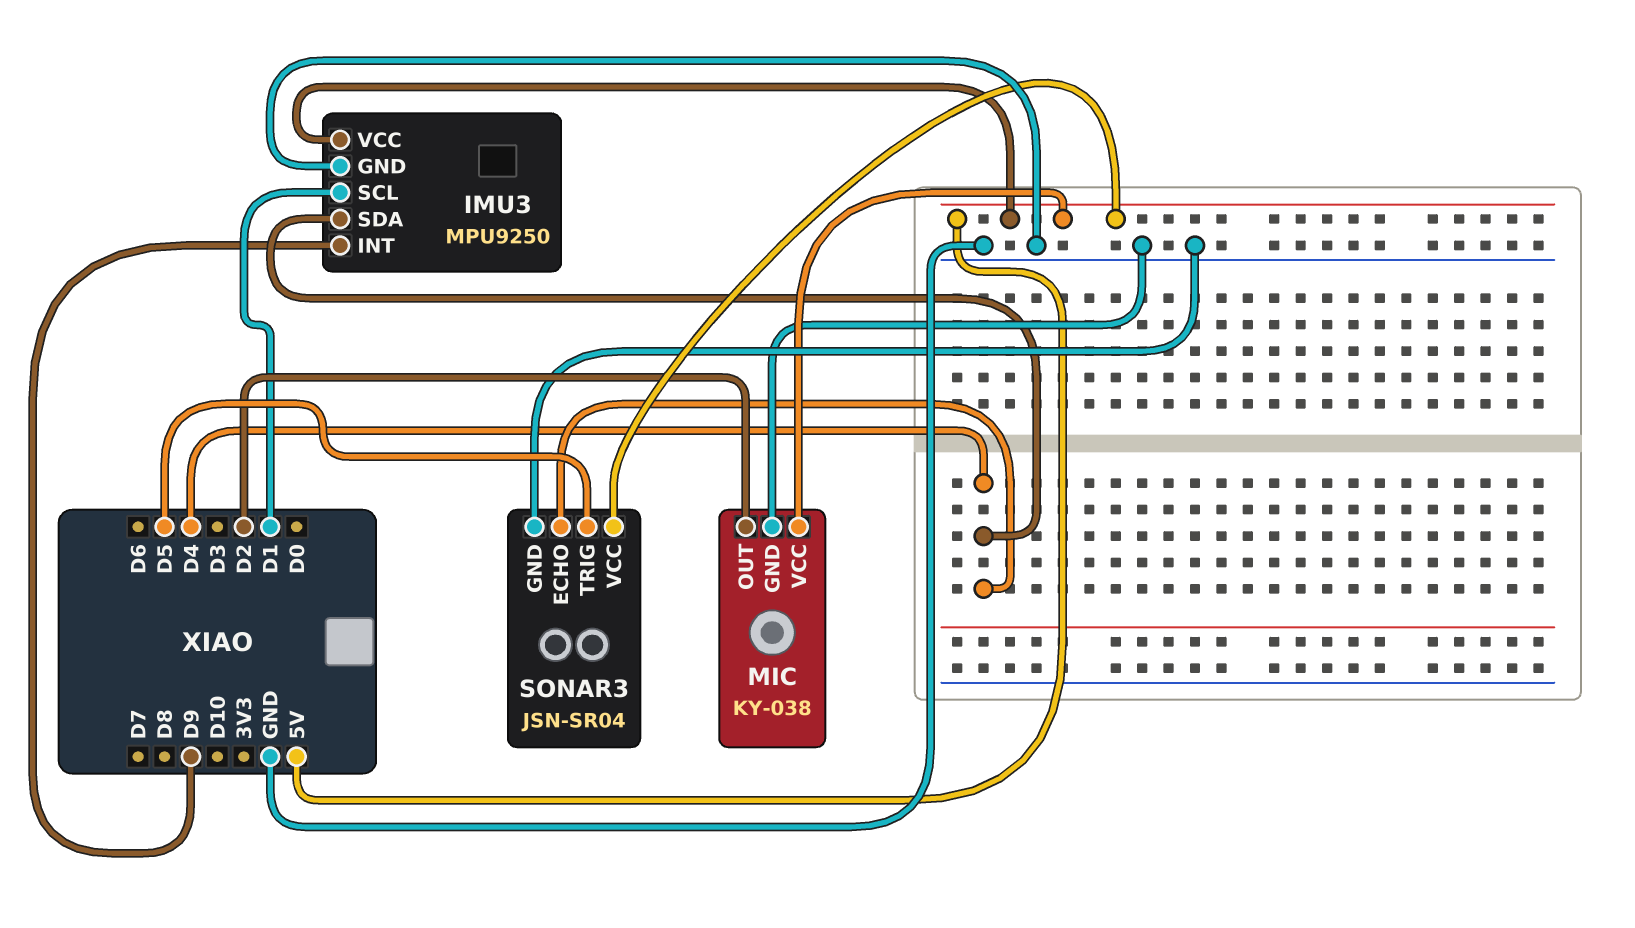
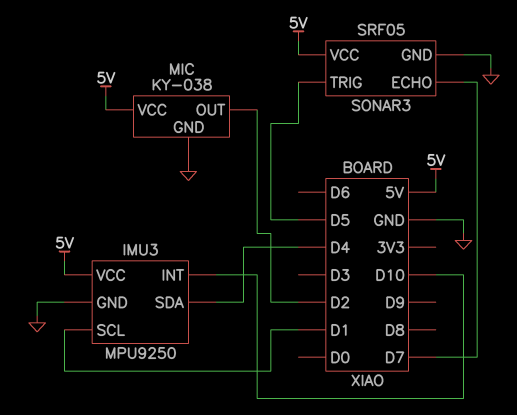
IMU3 pin INT: D9 -> D10
SONAR3: JSN-SR04 -> SRF05
SONAR3 pin ECHO: D4 -> D7

